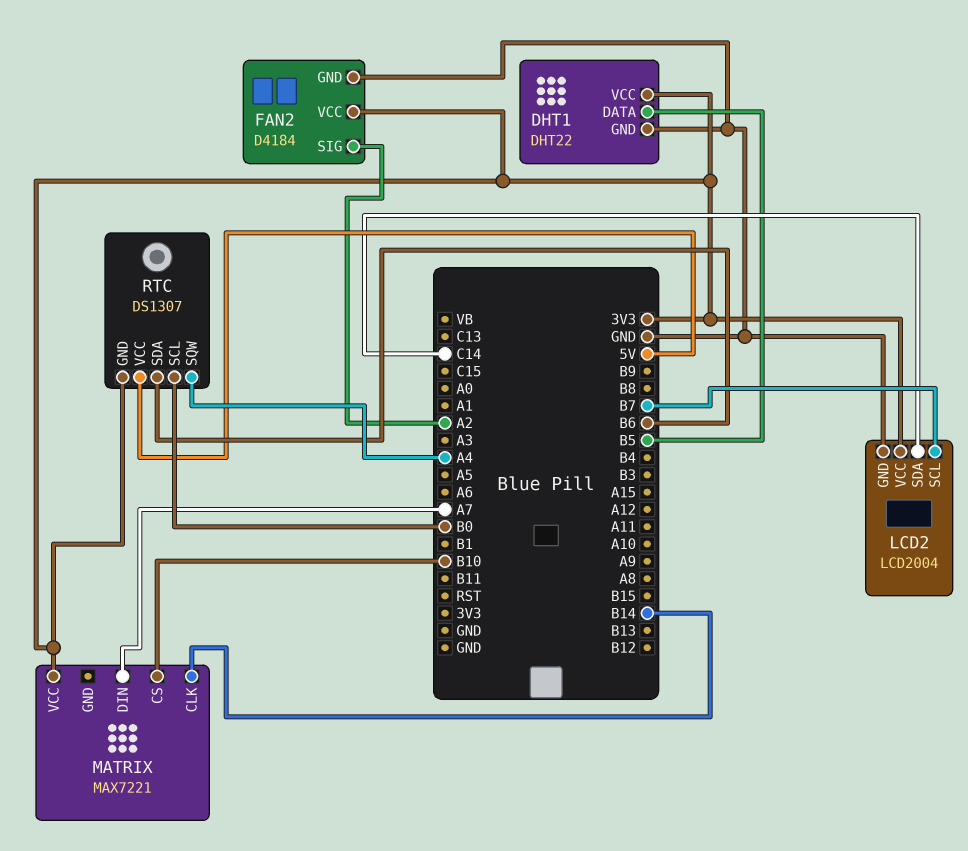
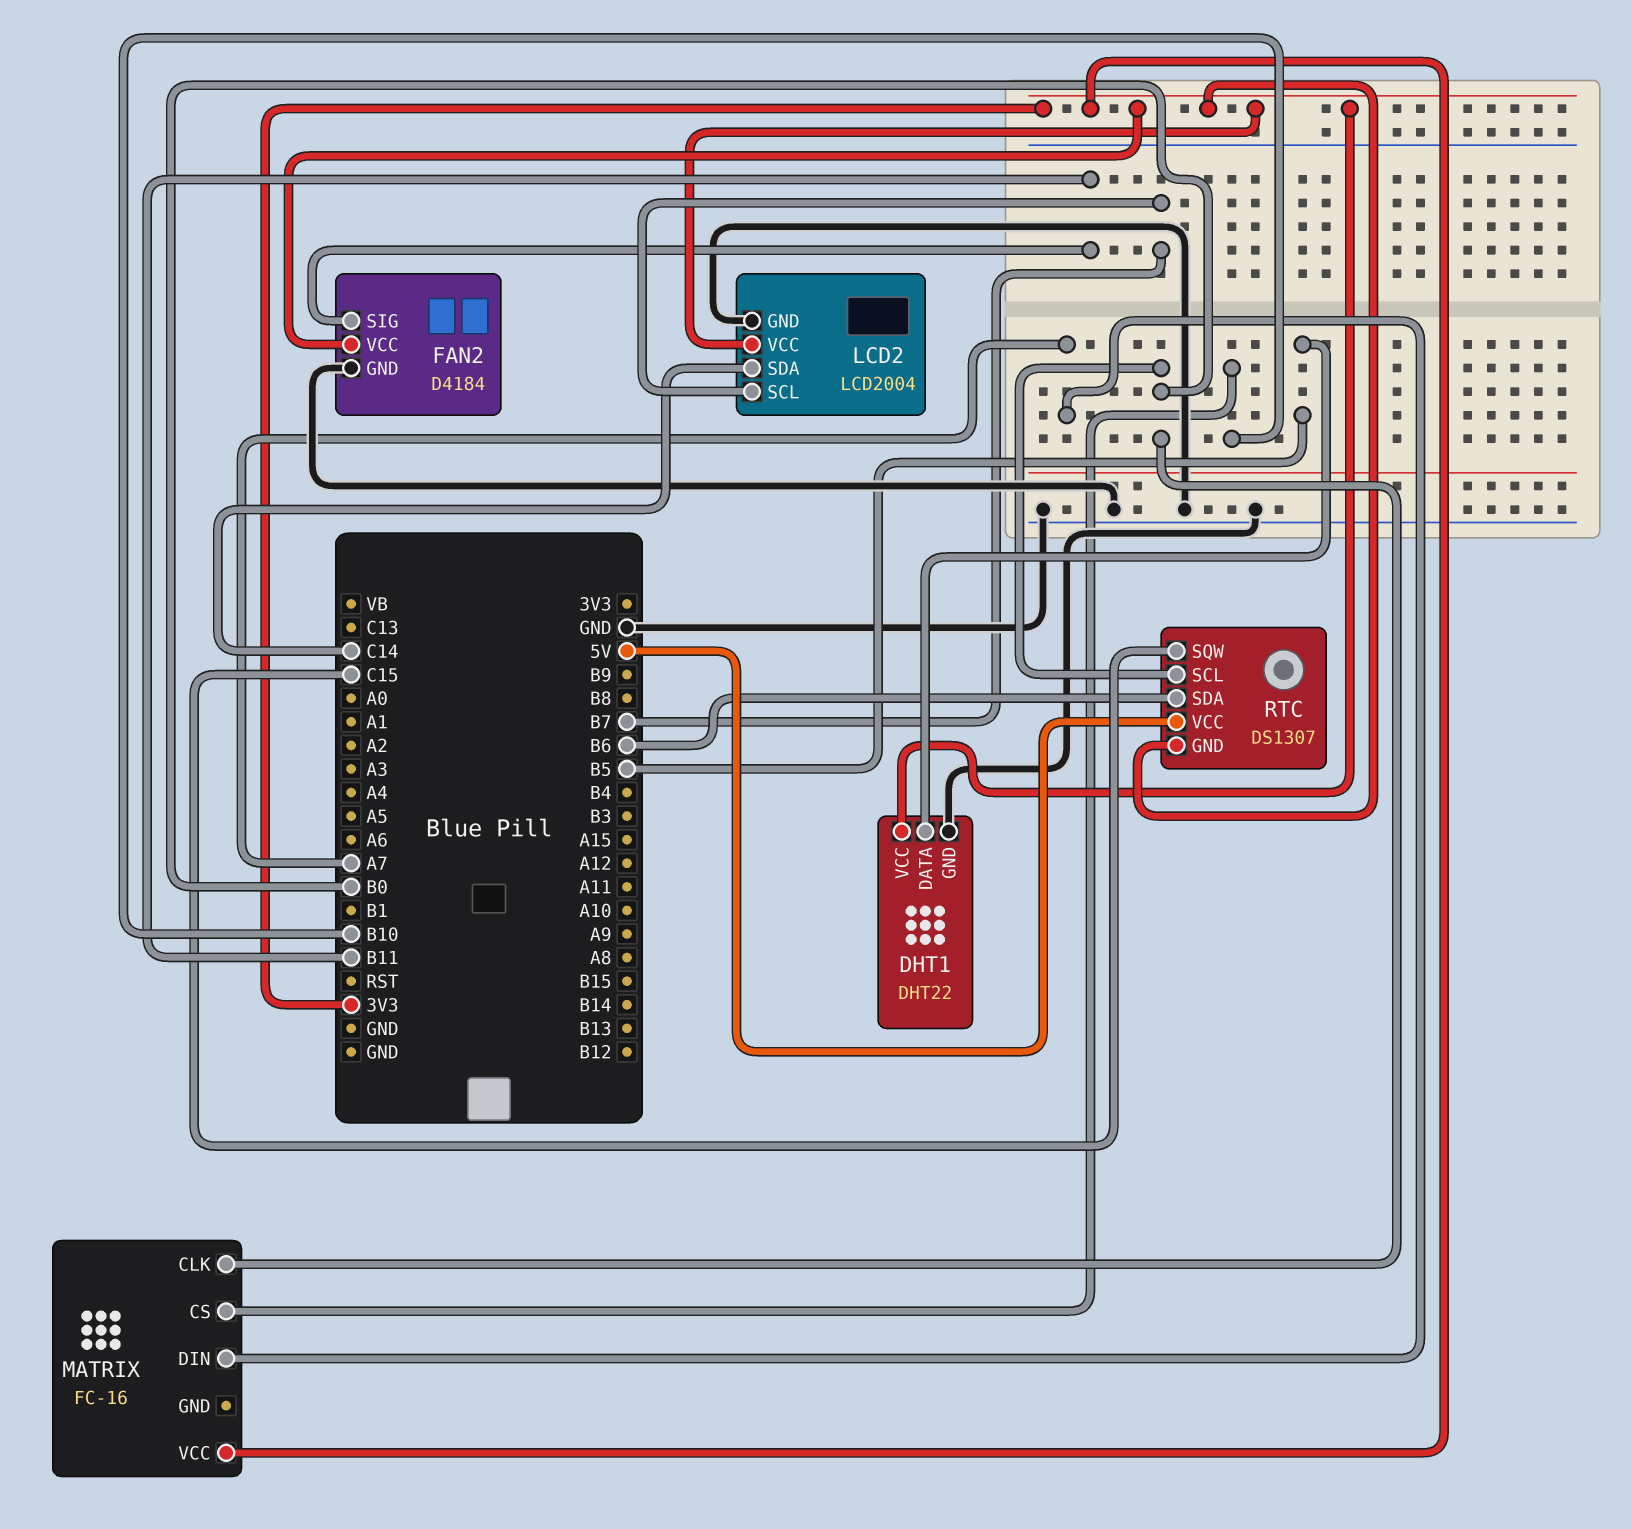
FAN2 pin SIG: A2 -> B11
MATRIX: MAX7221 -> FC-16
MATRIX pin CLK: B14 -> B0
RTC pin SQW: A4 -> C15

